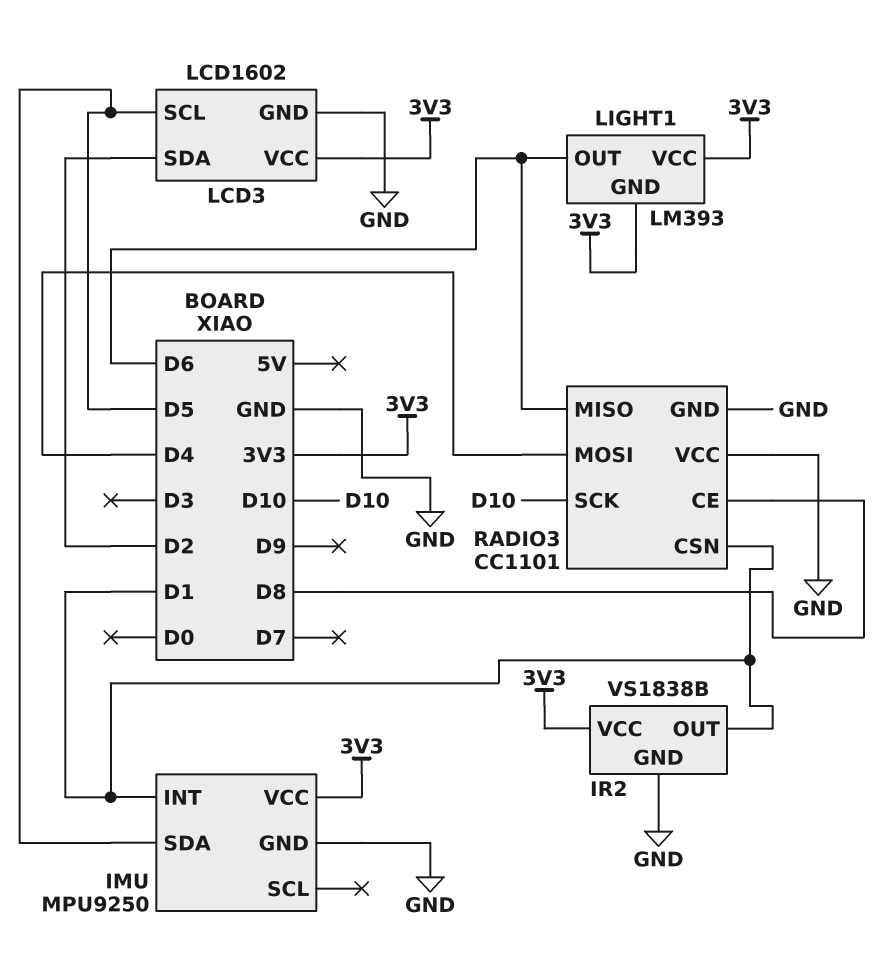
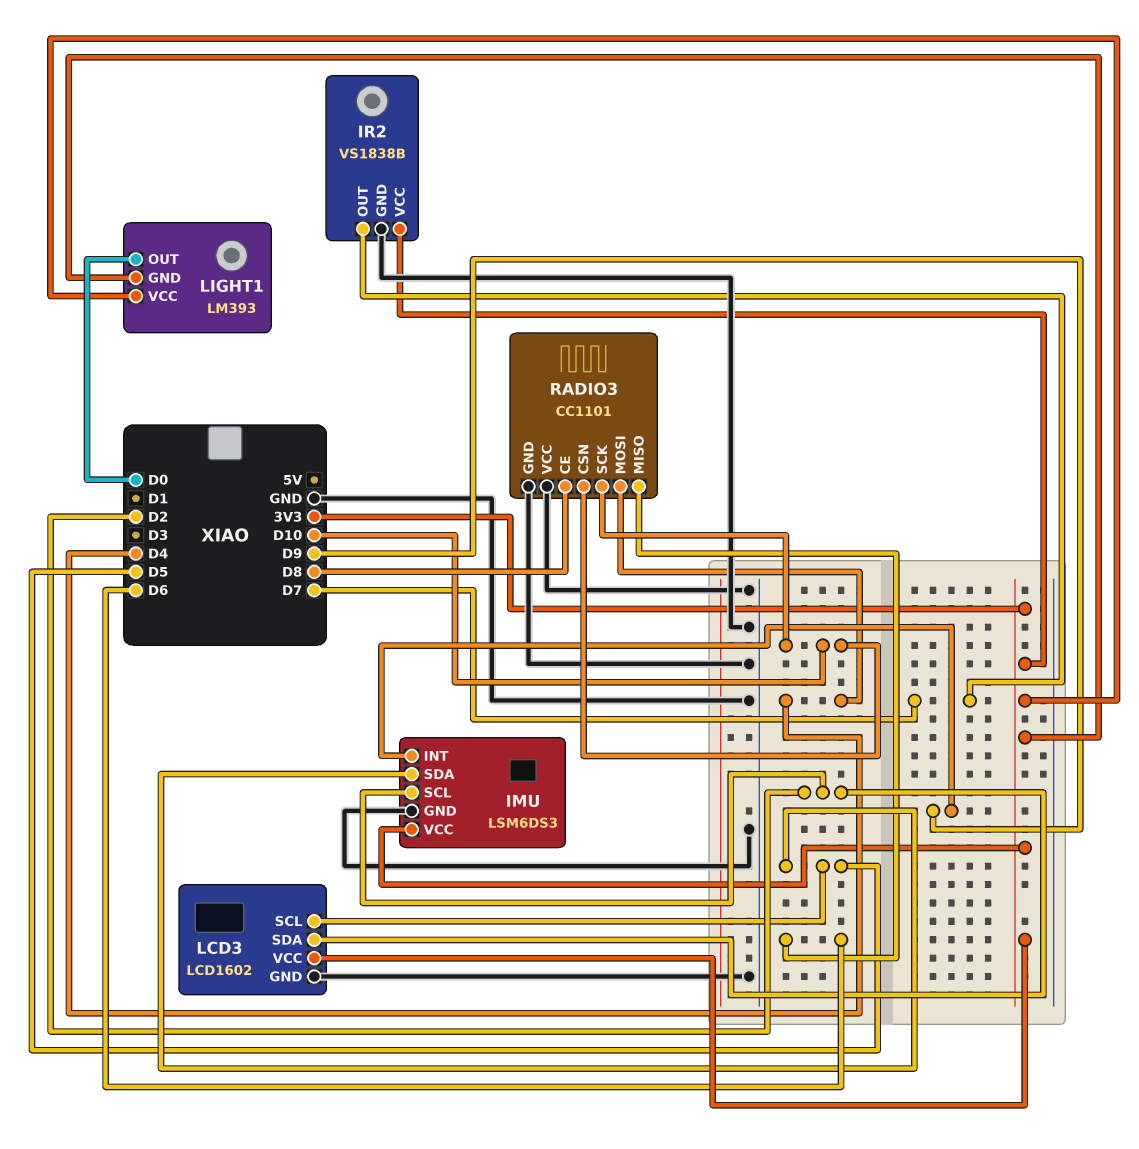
IMU: MPU9250 -> LSM6DS3
IMU pin INT: D1 -> D9
IMU pin SCL: none -> D2
IR2 pin OUT: D1 -> D7
LIGHT1 pin OUT: D6 -> D0
RADIO3 pin CSN: D1 -> D10

